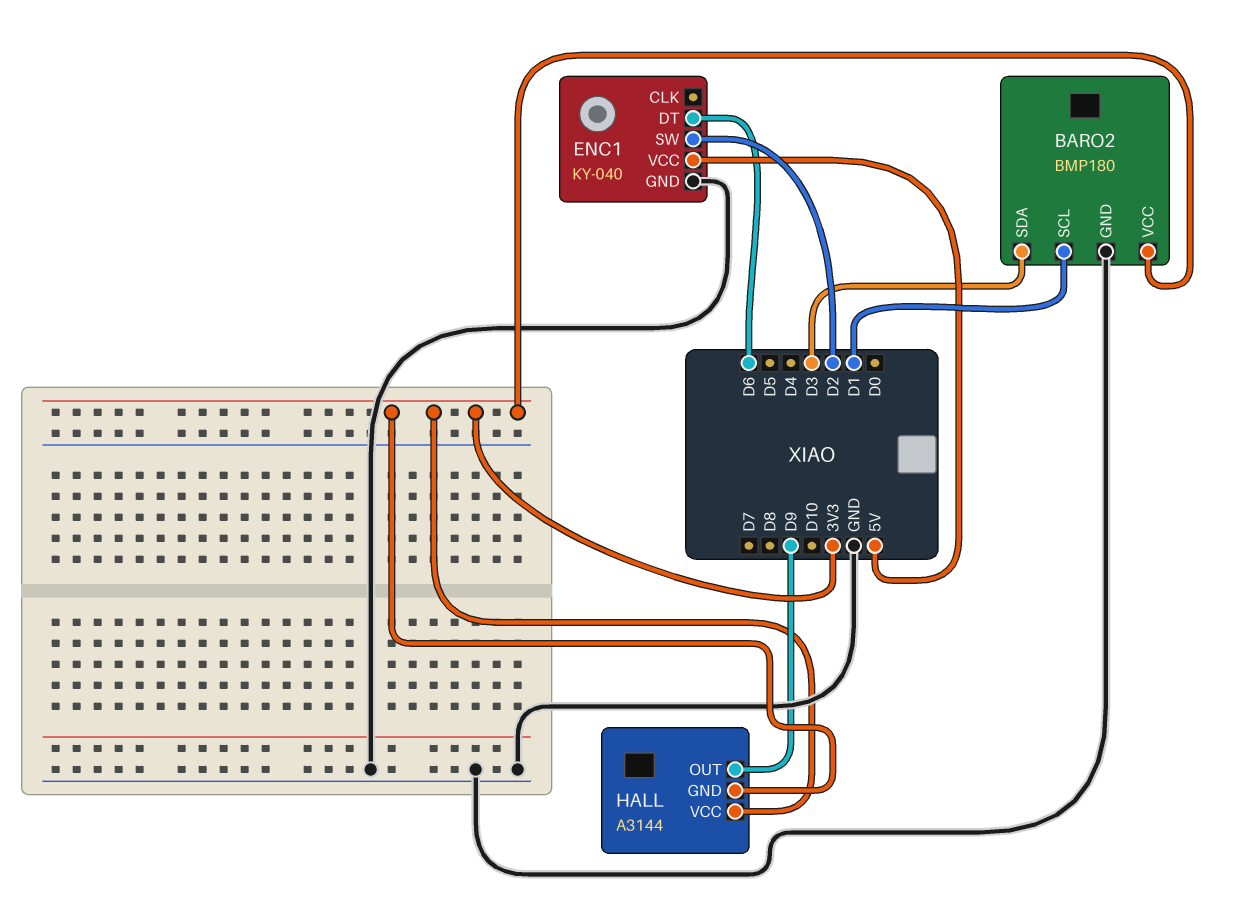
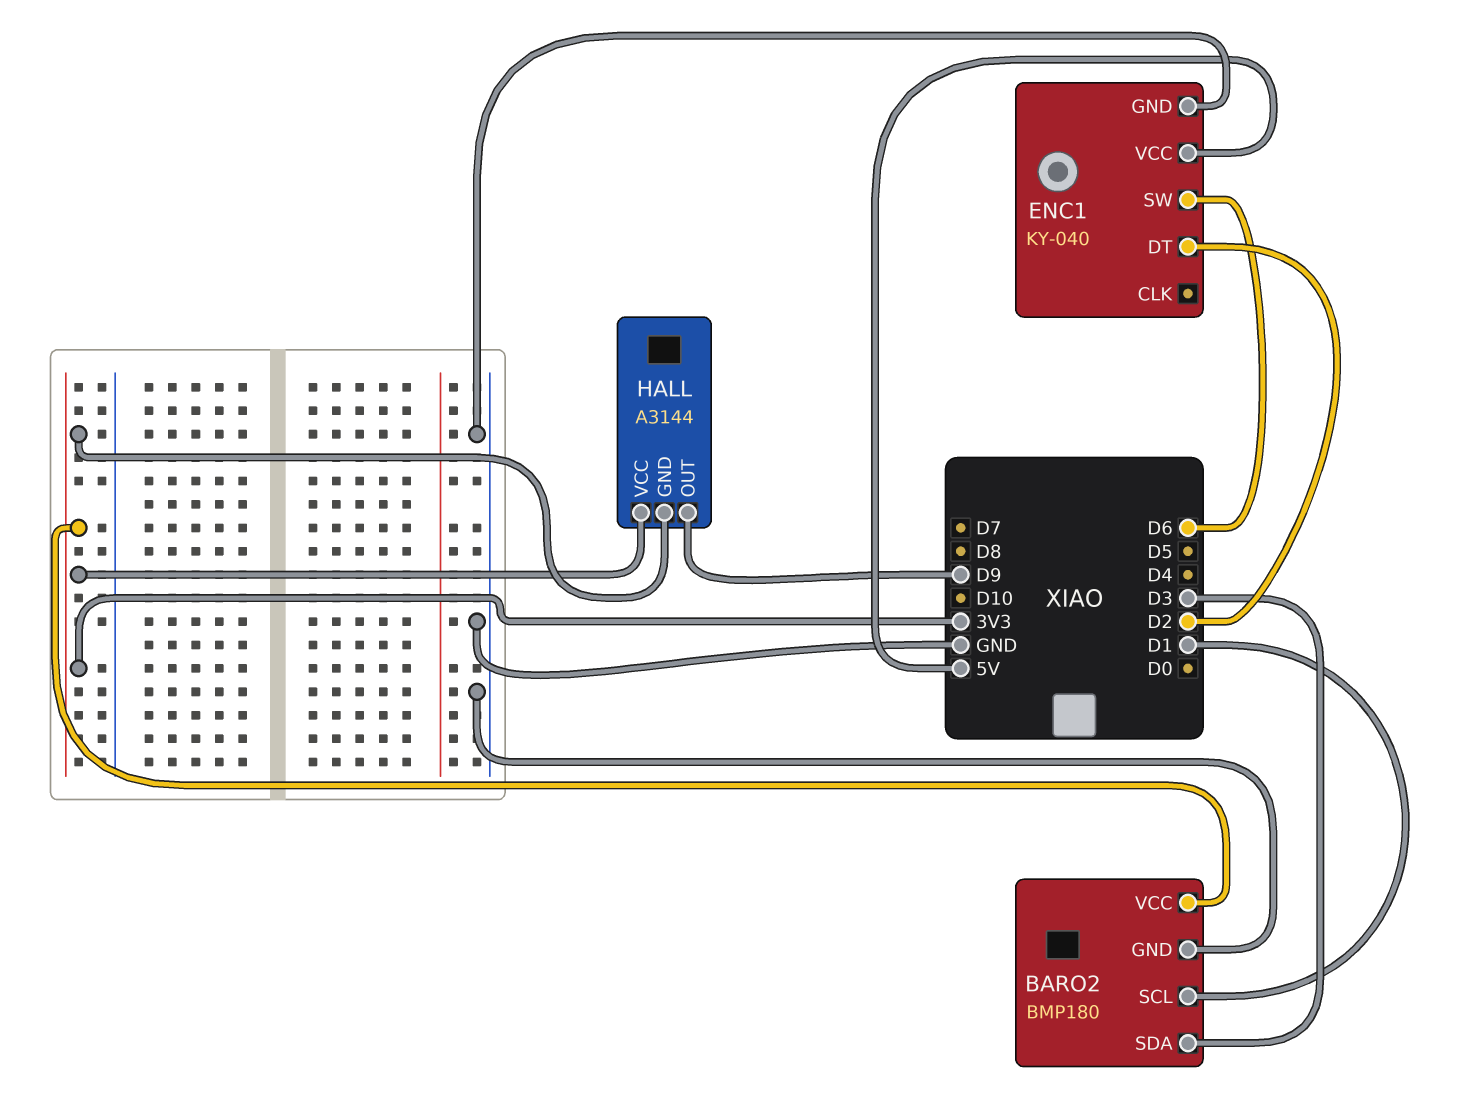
ENC1 pin DT: D6 -> D2
ENC1 pin SW: D2 -> D6

